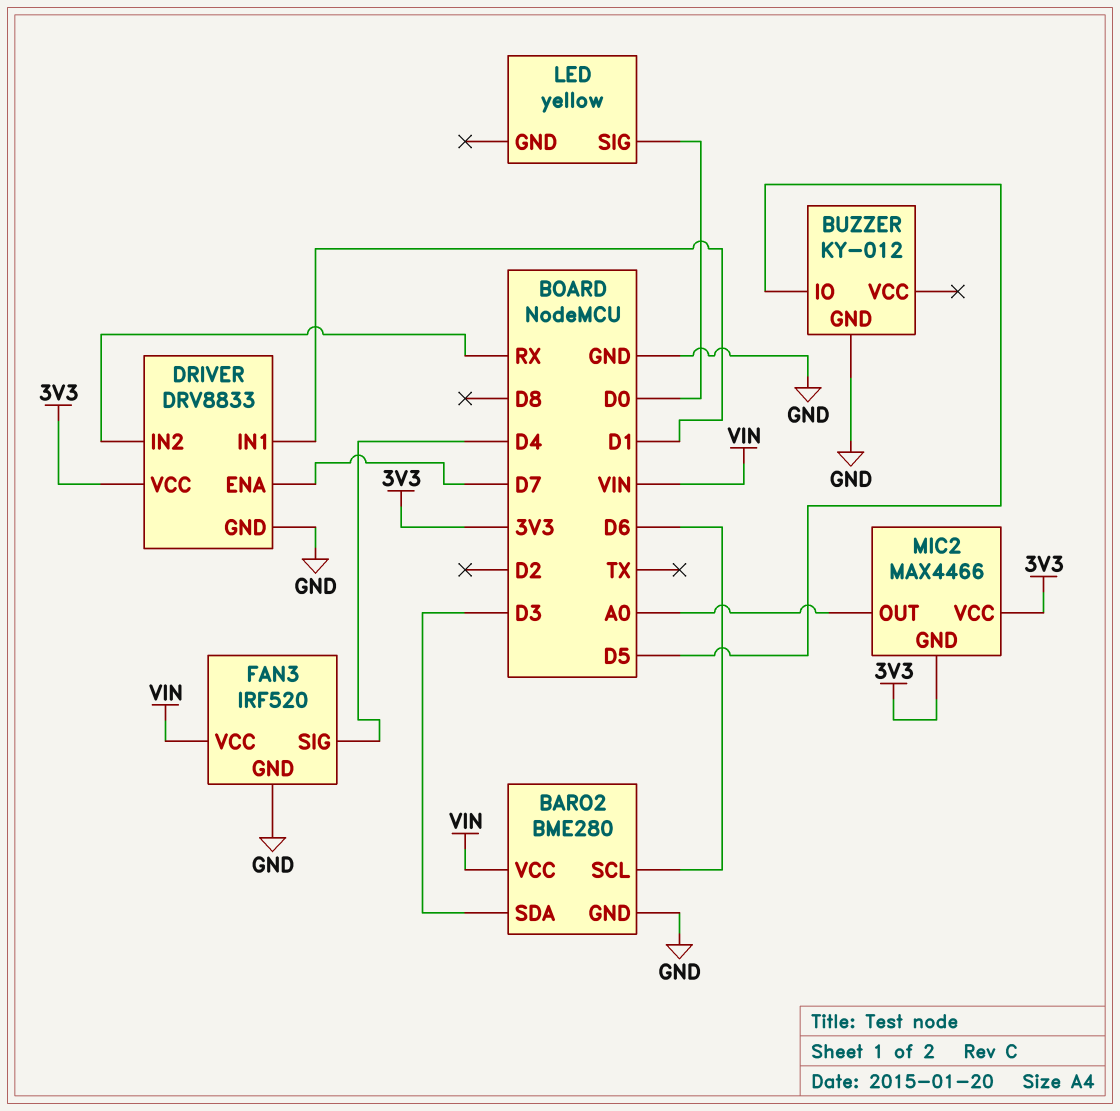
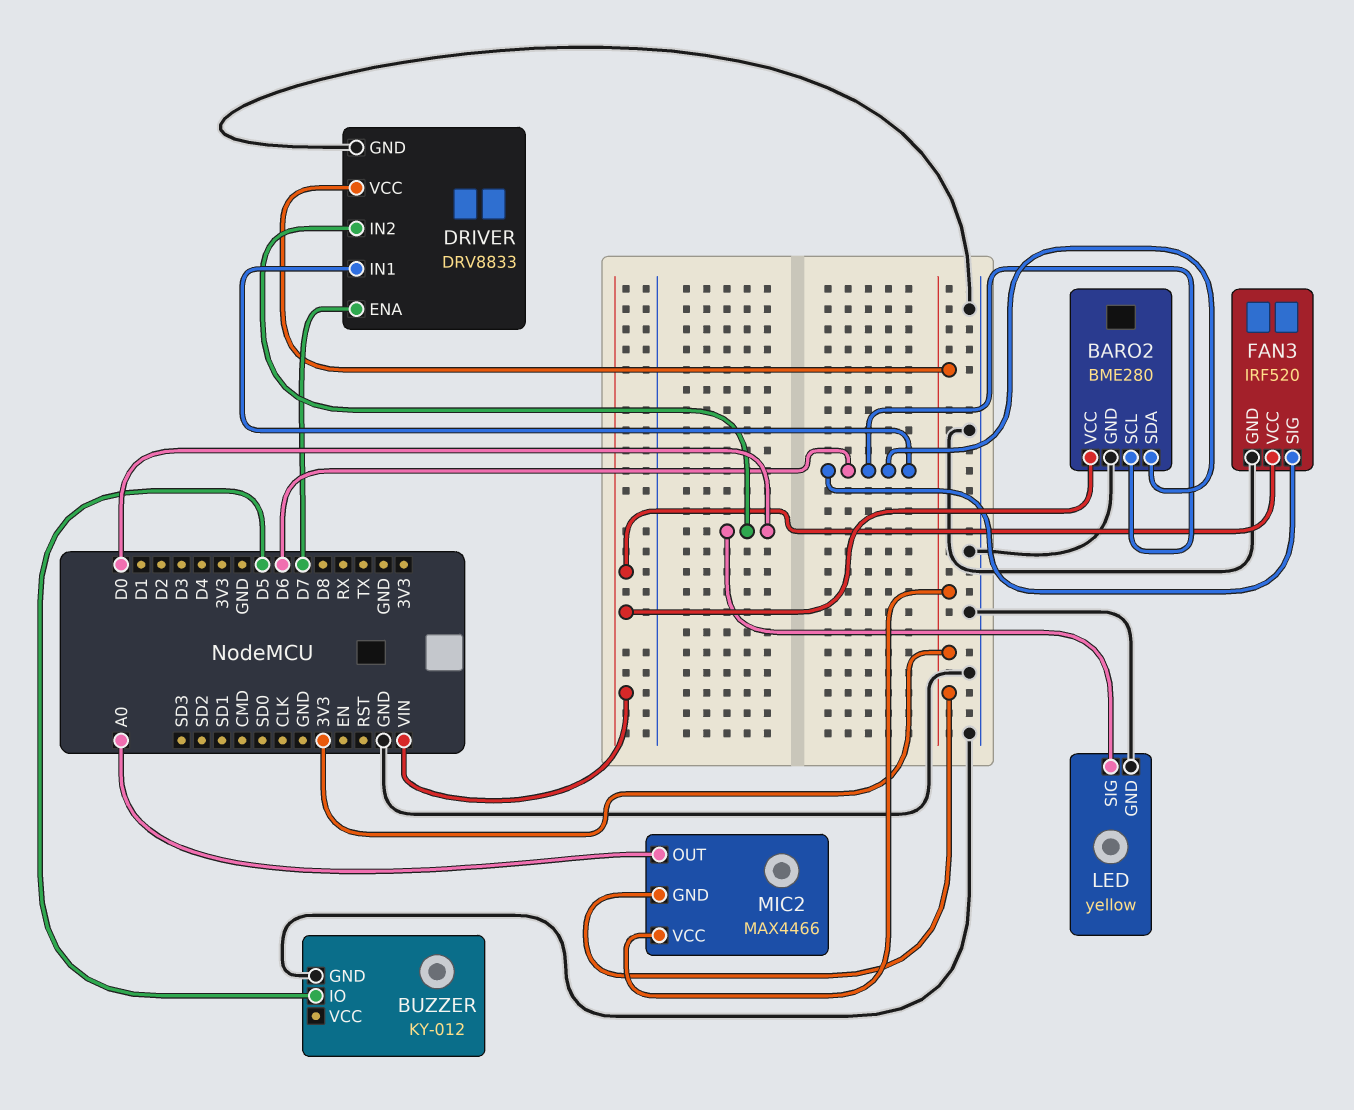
BARO2 pin SDA: D3 -> D6
DRIVER pin IN1: D1 -> D6
DRIVER pin IN2: RX -> D0
FAN3 pin SIG: D4 -> D6
LED pin GND: none -> GND

